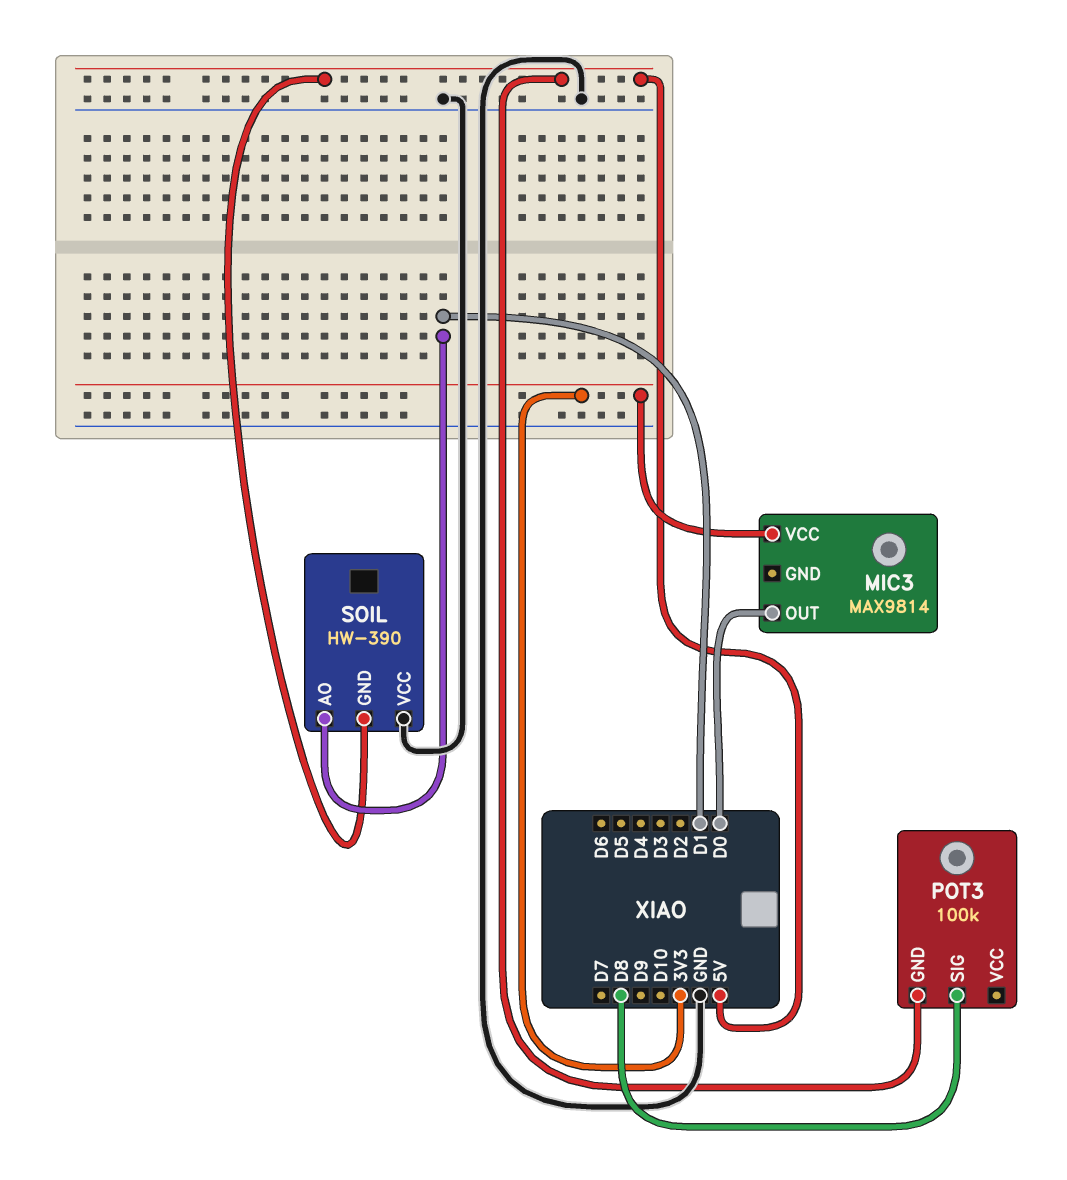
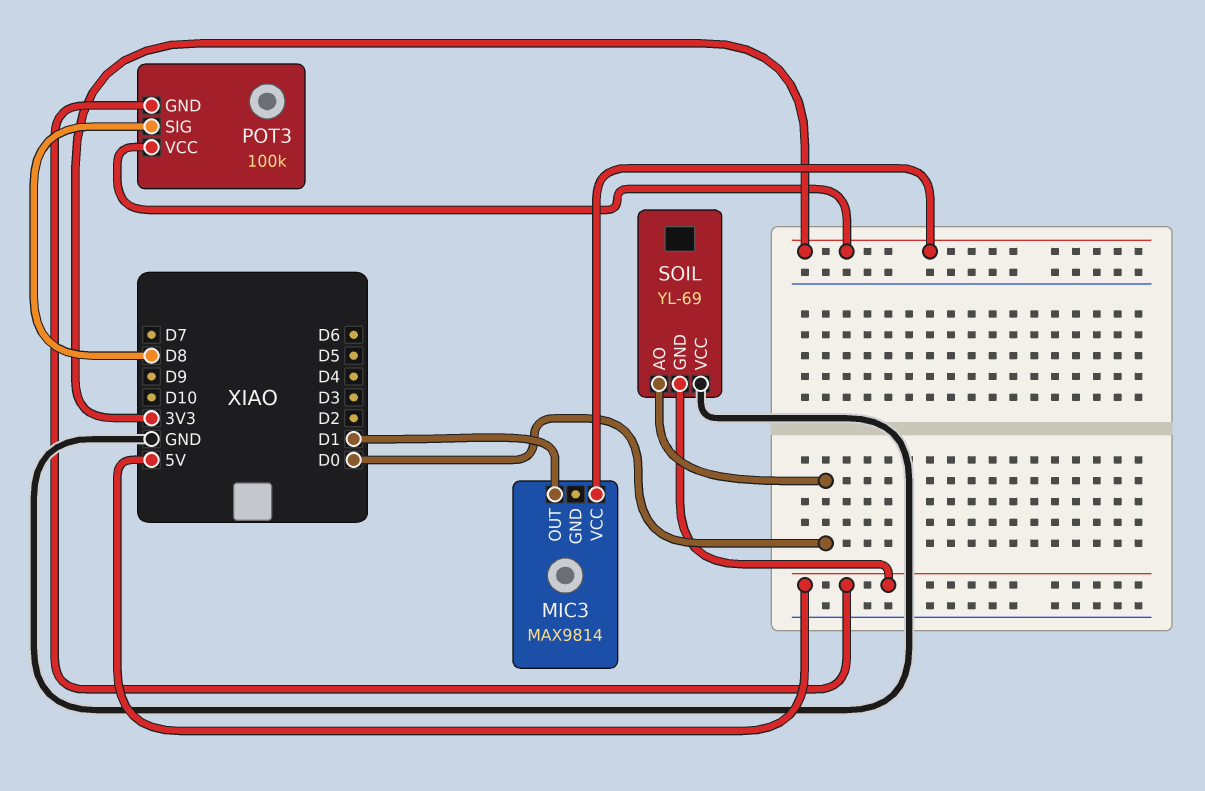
MIC3 pin OUT: D0 -> D1
POT3 pin VCC: none -> 3V3
SOIL: HW-390 -> YL-69
SOIL pin AO: D1 -> D0

